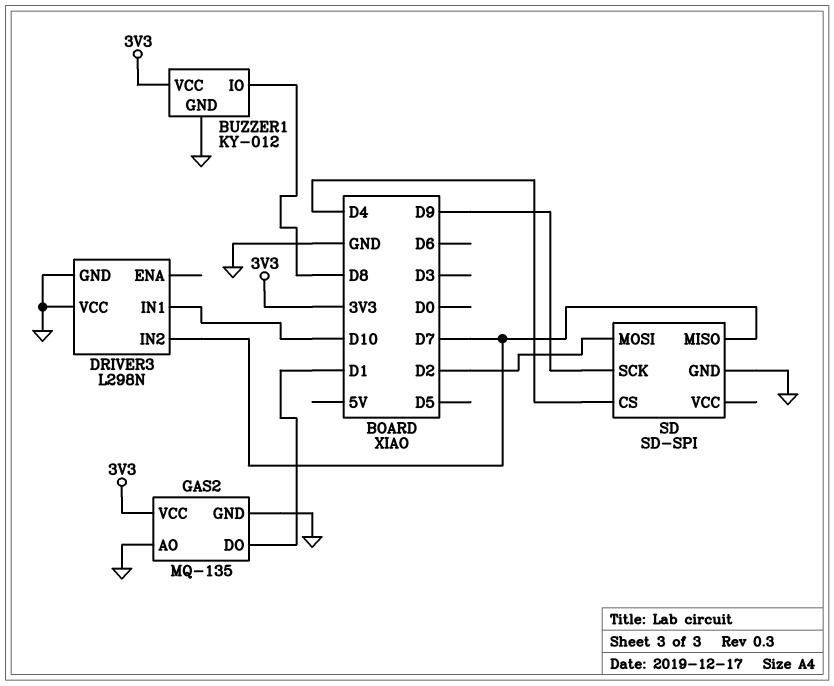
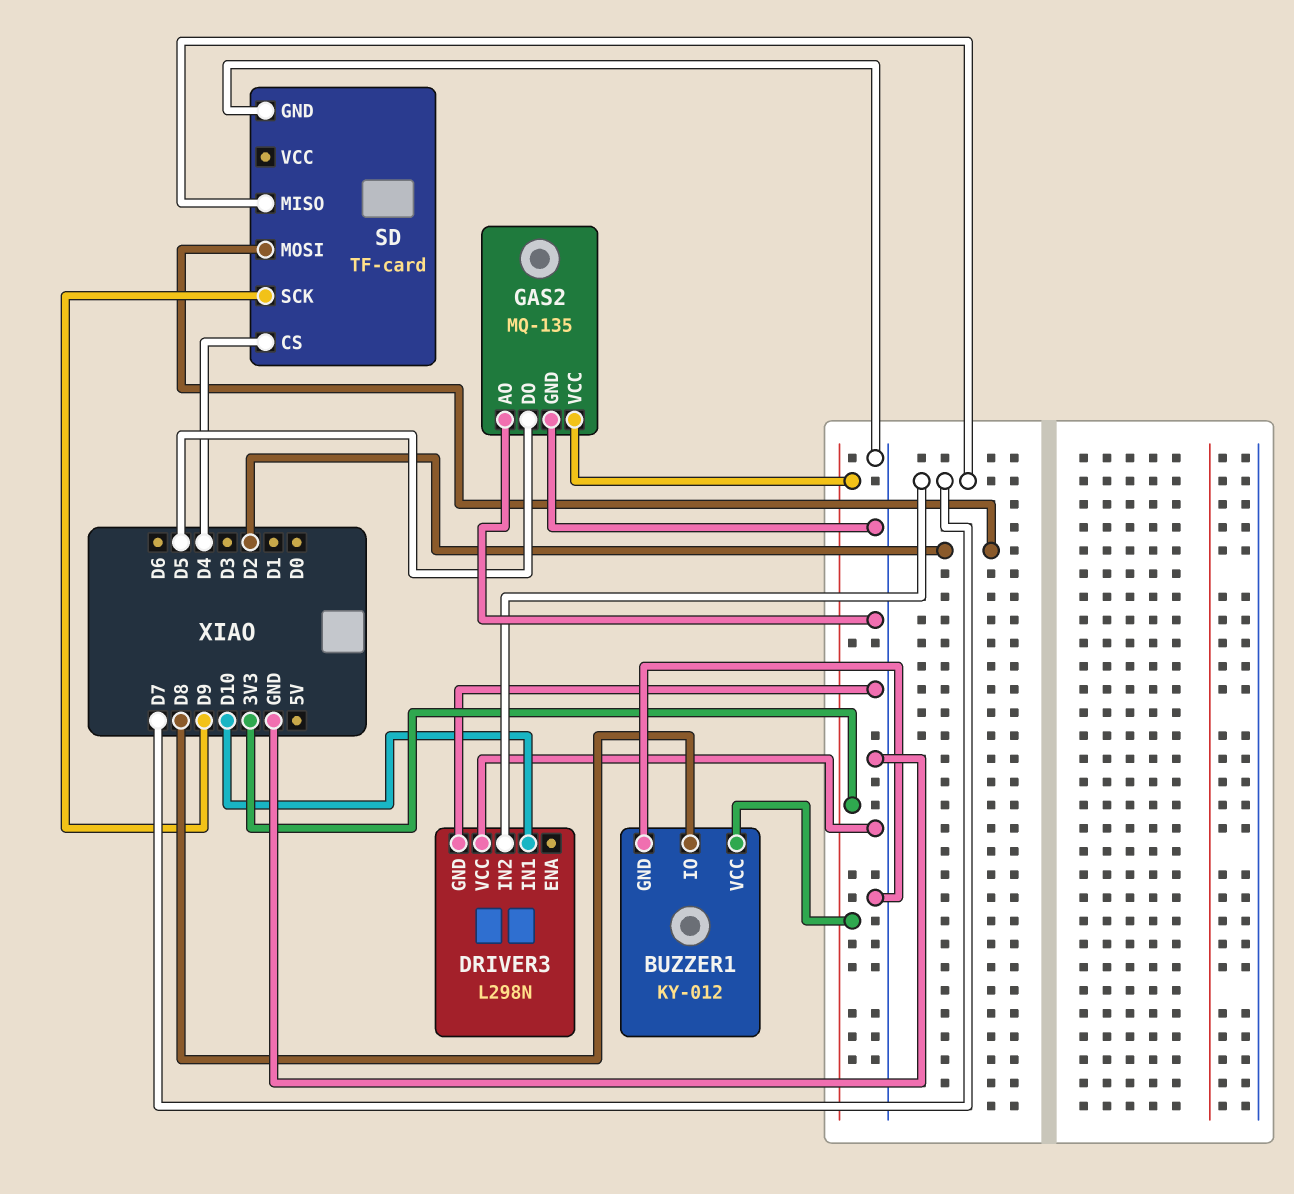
GAS2 pin DO: D1 -> D5
SD: SD-SPI -> TF-card

